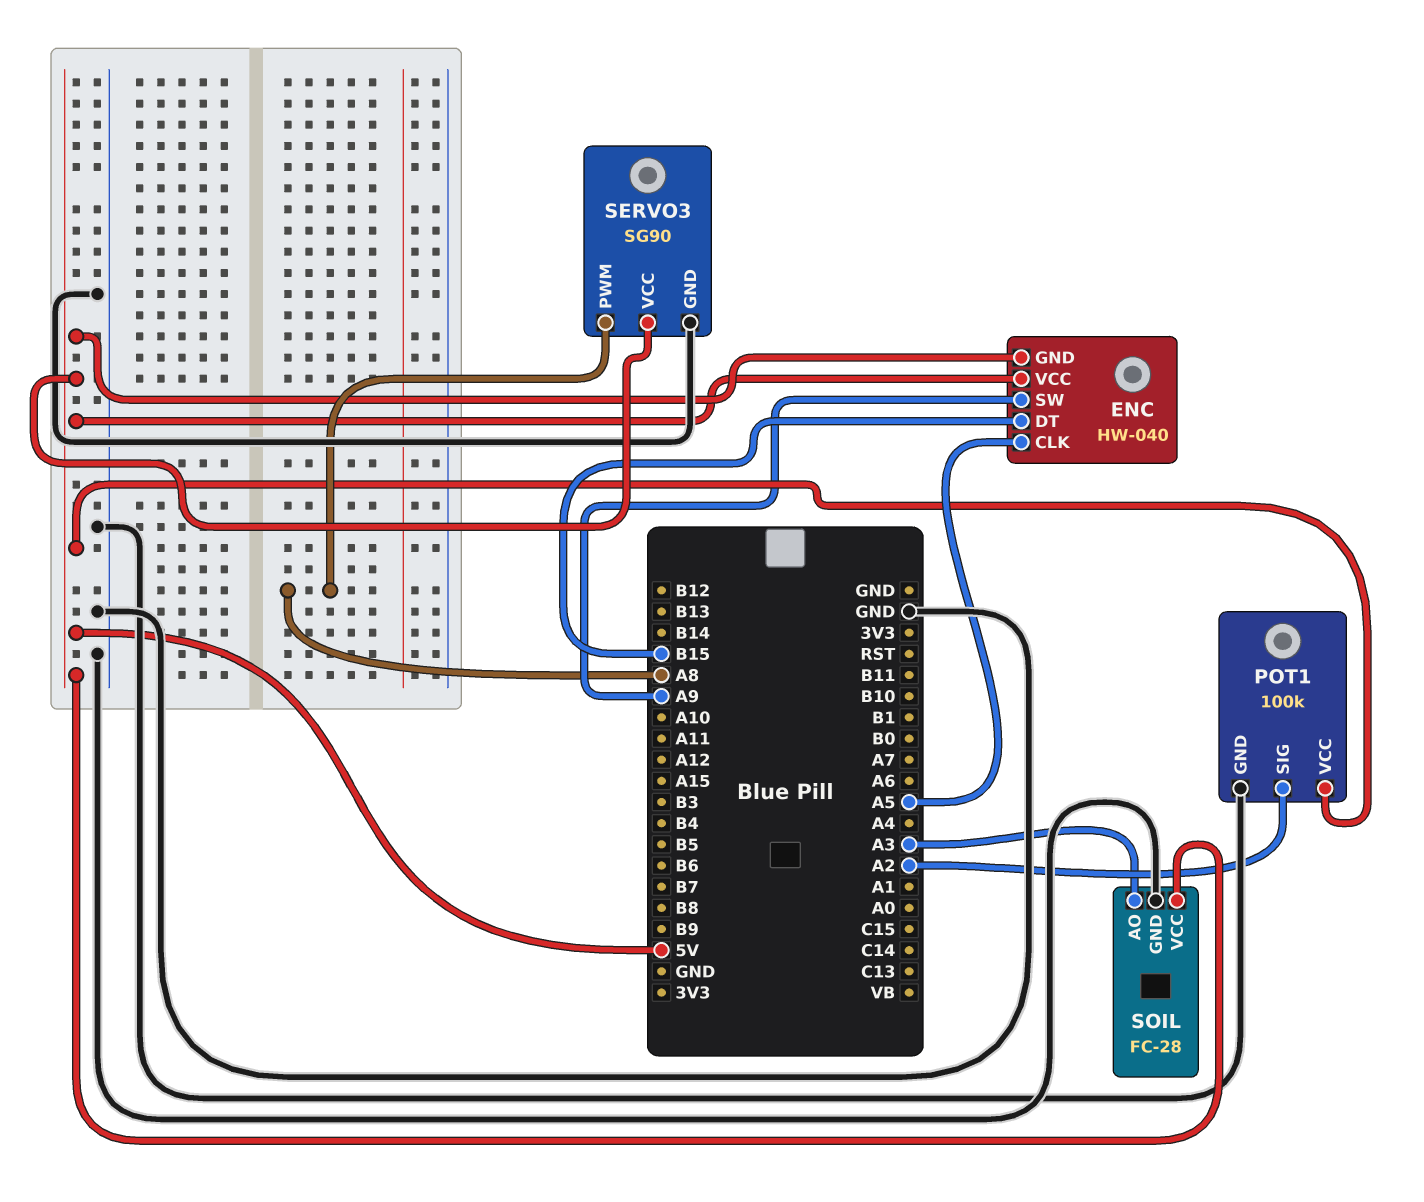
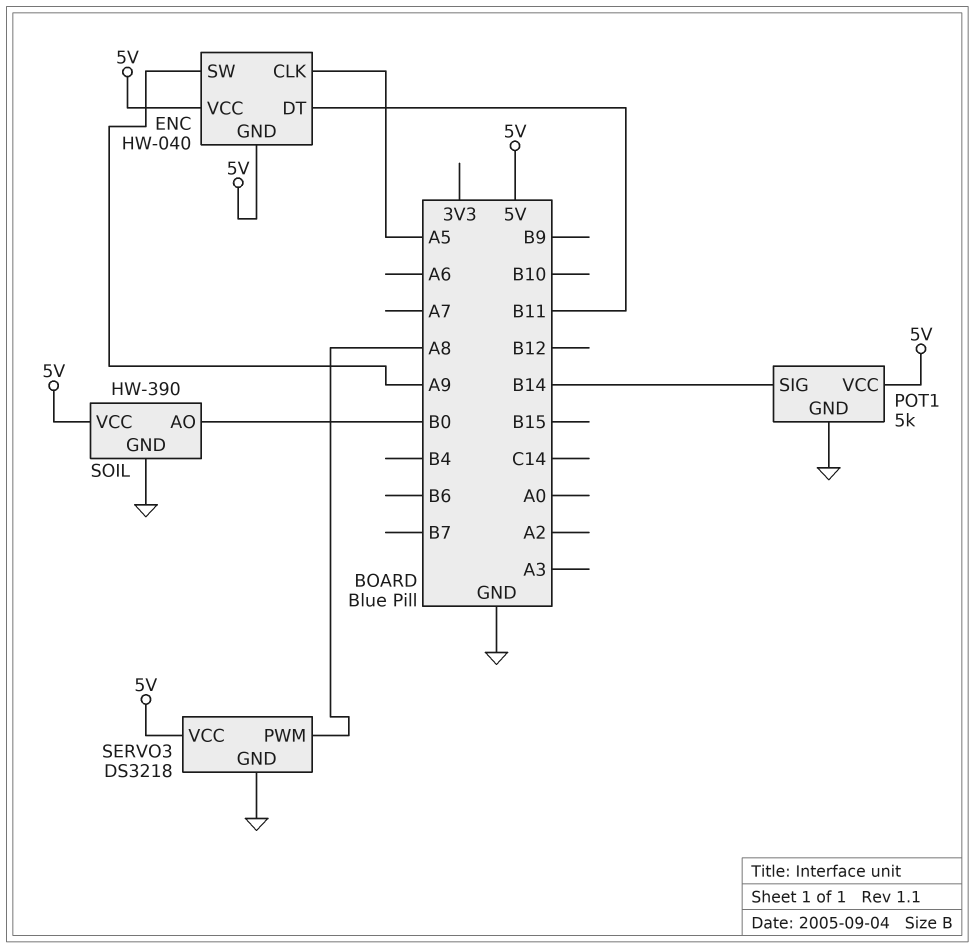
ENC pin DT: B15 -> B11
POT1: 100k -> 5k
POT1 pin SIG: A2 -> B14
SERVO3: SG90 -> DS3218
SOIL: FC-28 -> HW-390
SOIL pin AO: A3 -> B0

